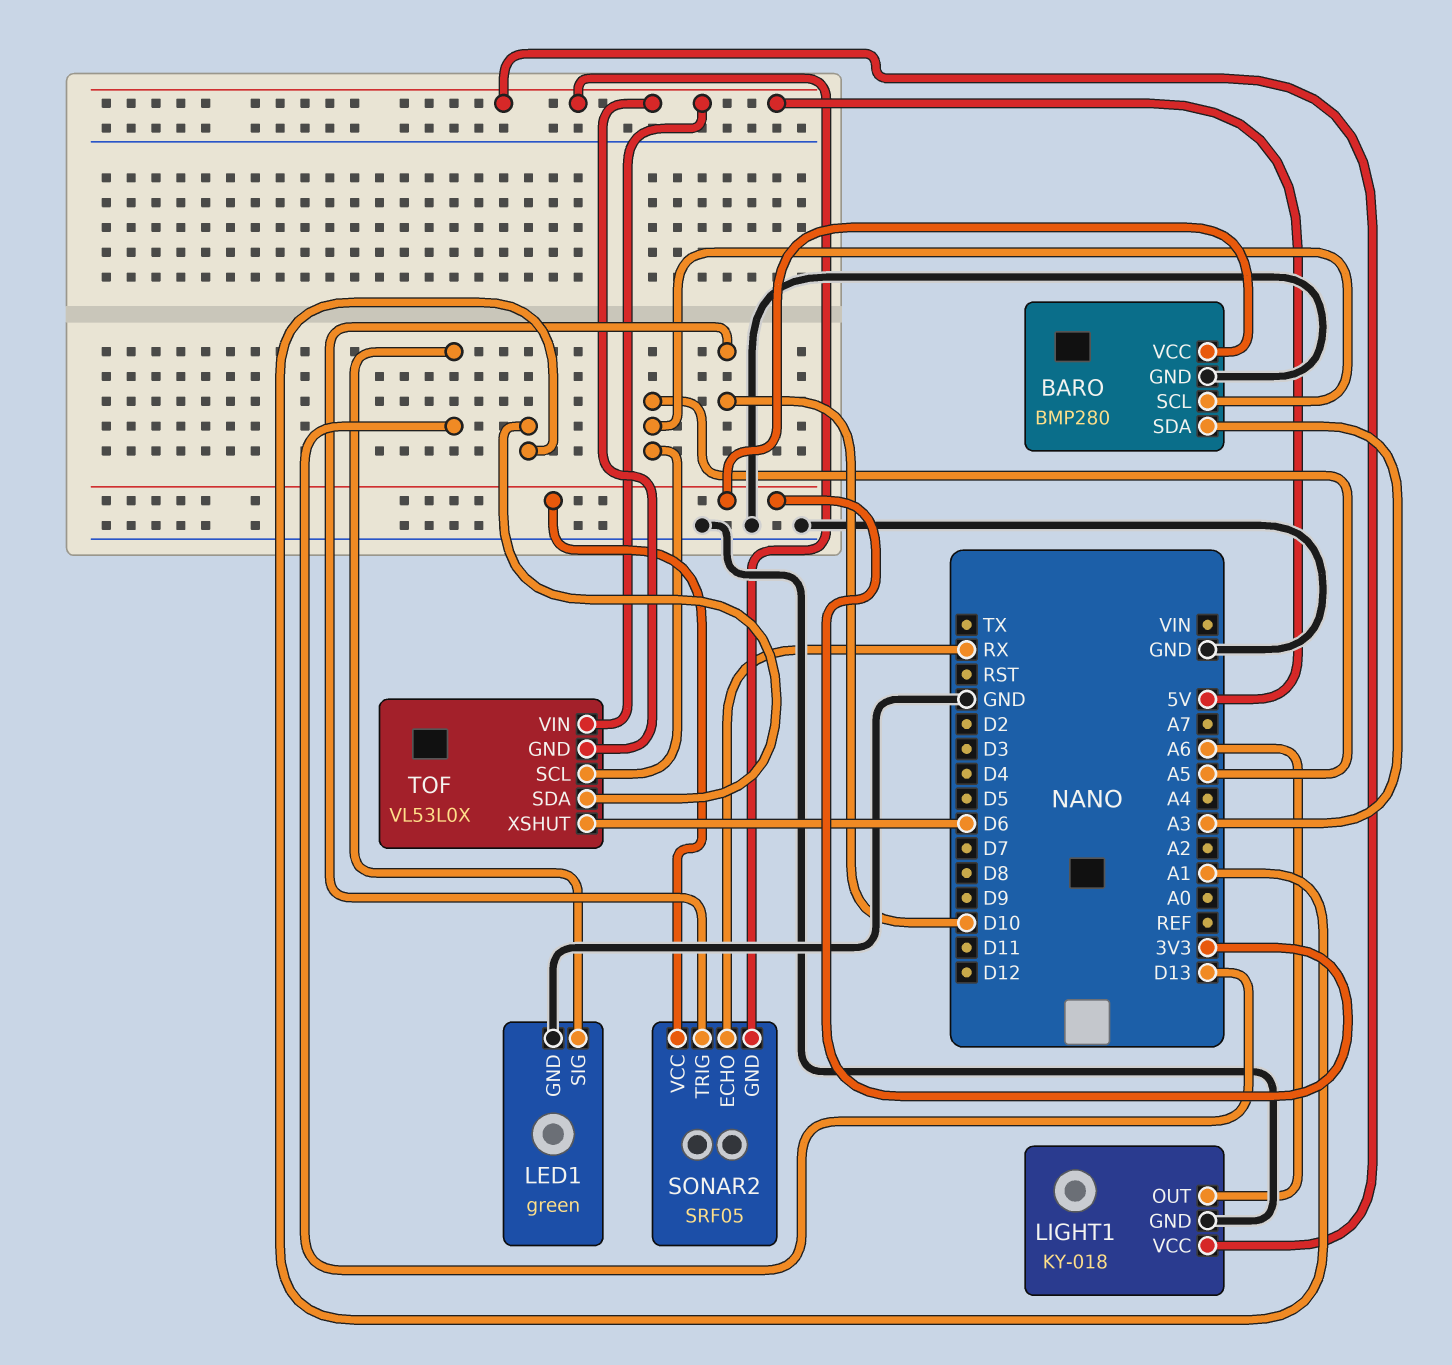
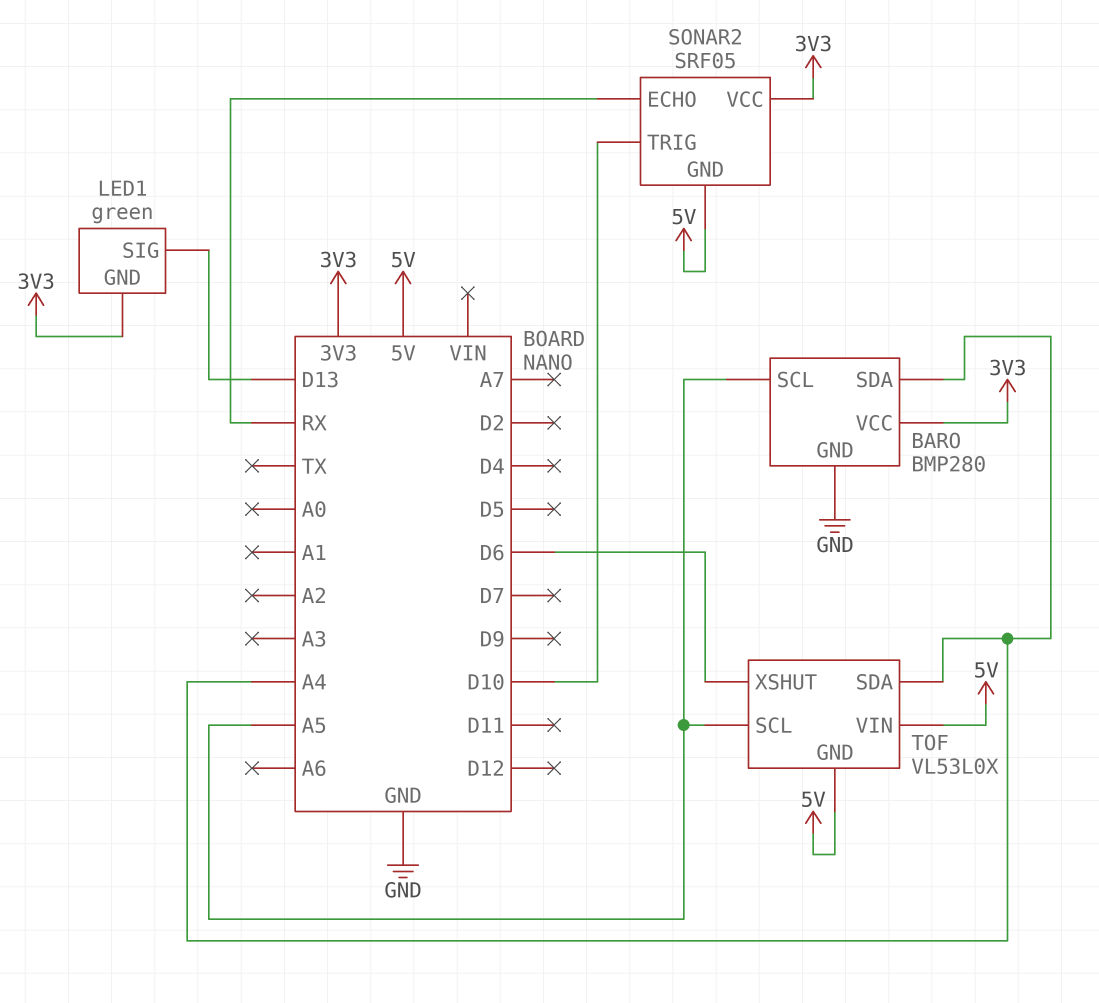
BARO pin SDA: A3 -> A4
LED1 pin GND: GND -> 3V3
LIGHT1: KY-018 -> none
LIGHT1 pin GND: GND -> none
LIGHT1 pin OUT: A6 -> none
LIGHT1 pin VCC: 5V -> none
TOF pin SDA: A1 -> A4

